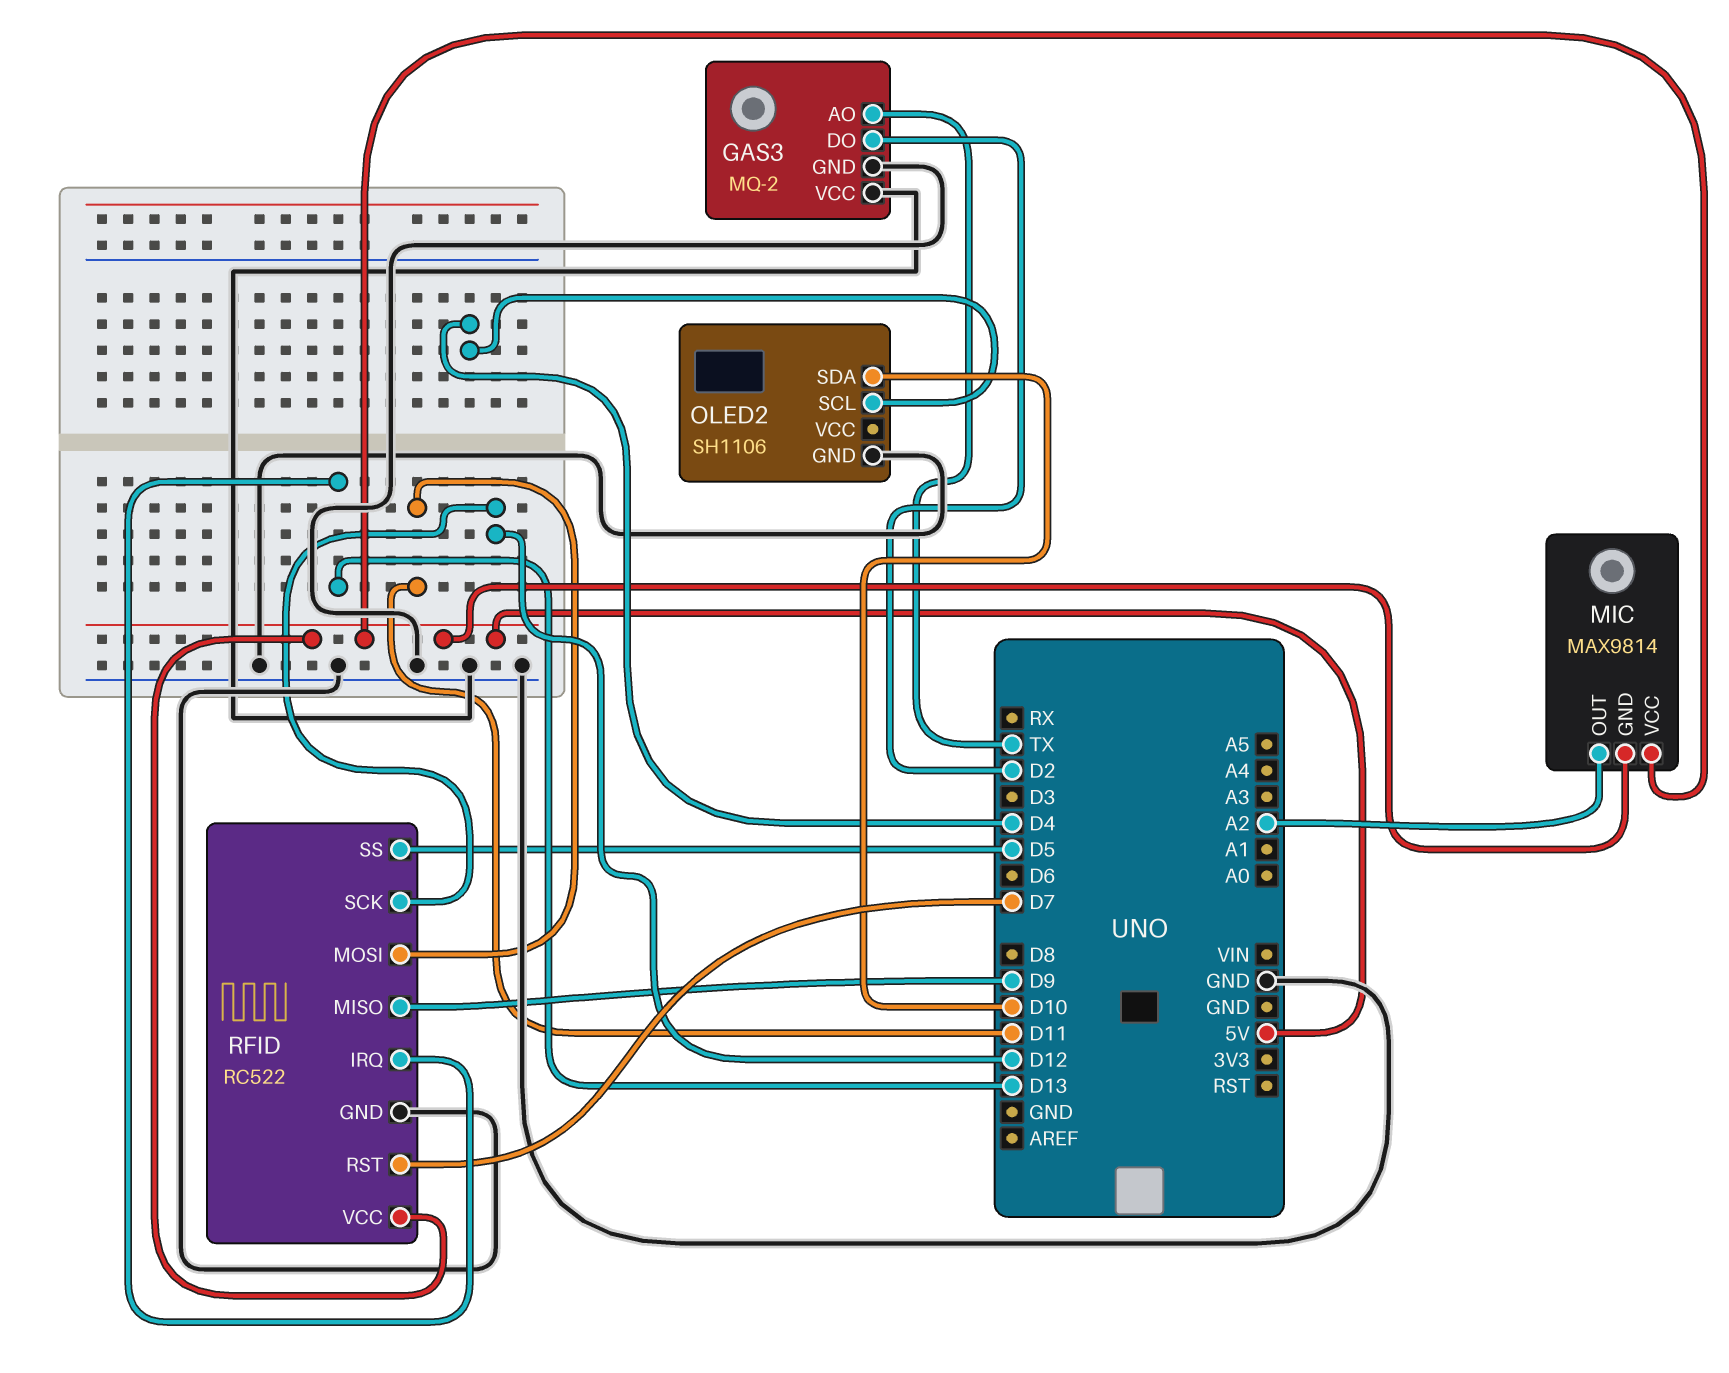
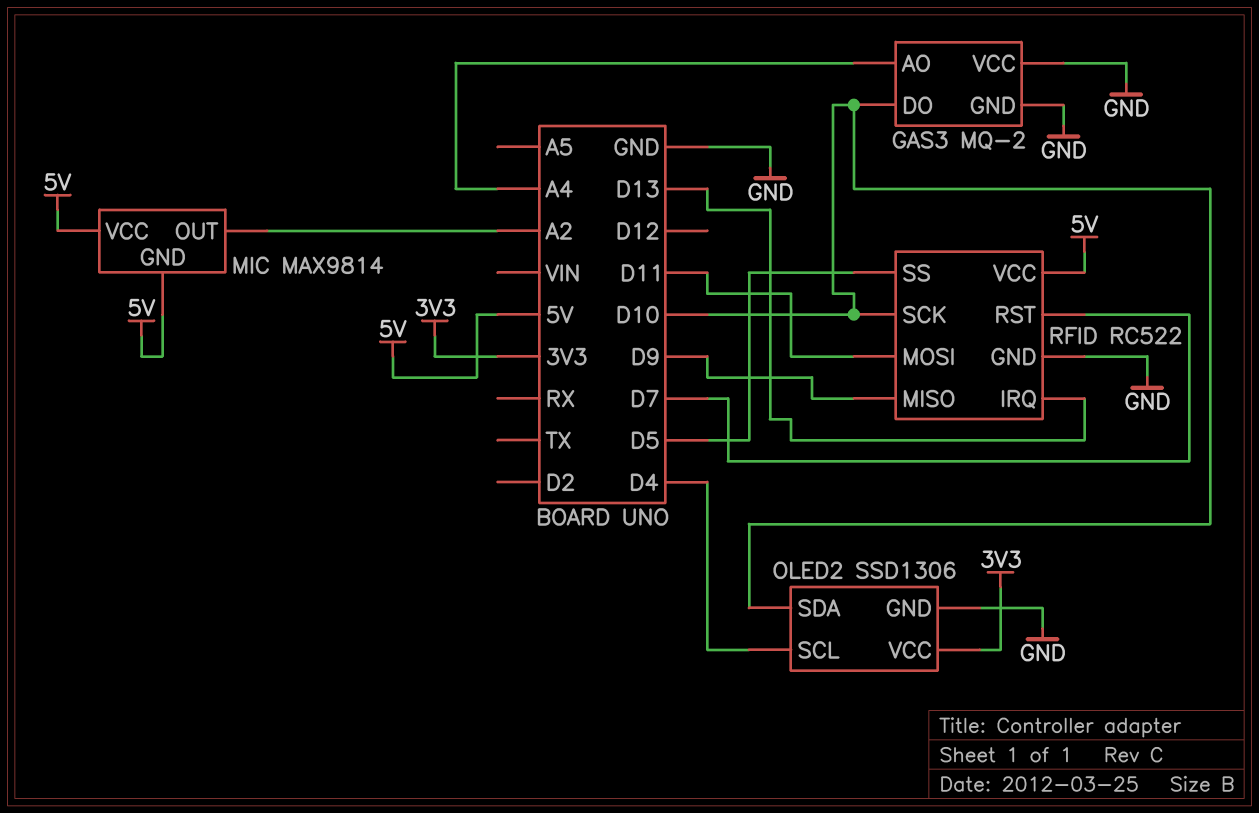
GAS3 pin AO: TX -> A4
GAS3 pin DO: D2 -> D10
OLED2: SH1106 -> SSD1306
OLED2 pin VCC: none -> 3V3
RFID pin SCK: D12 -> D10

